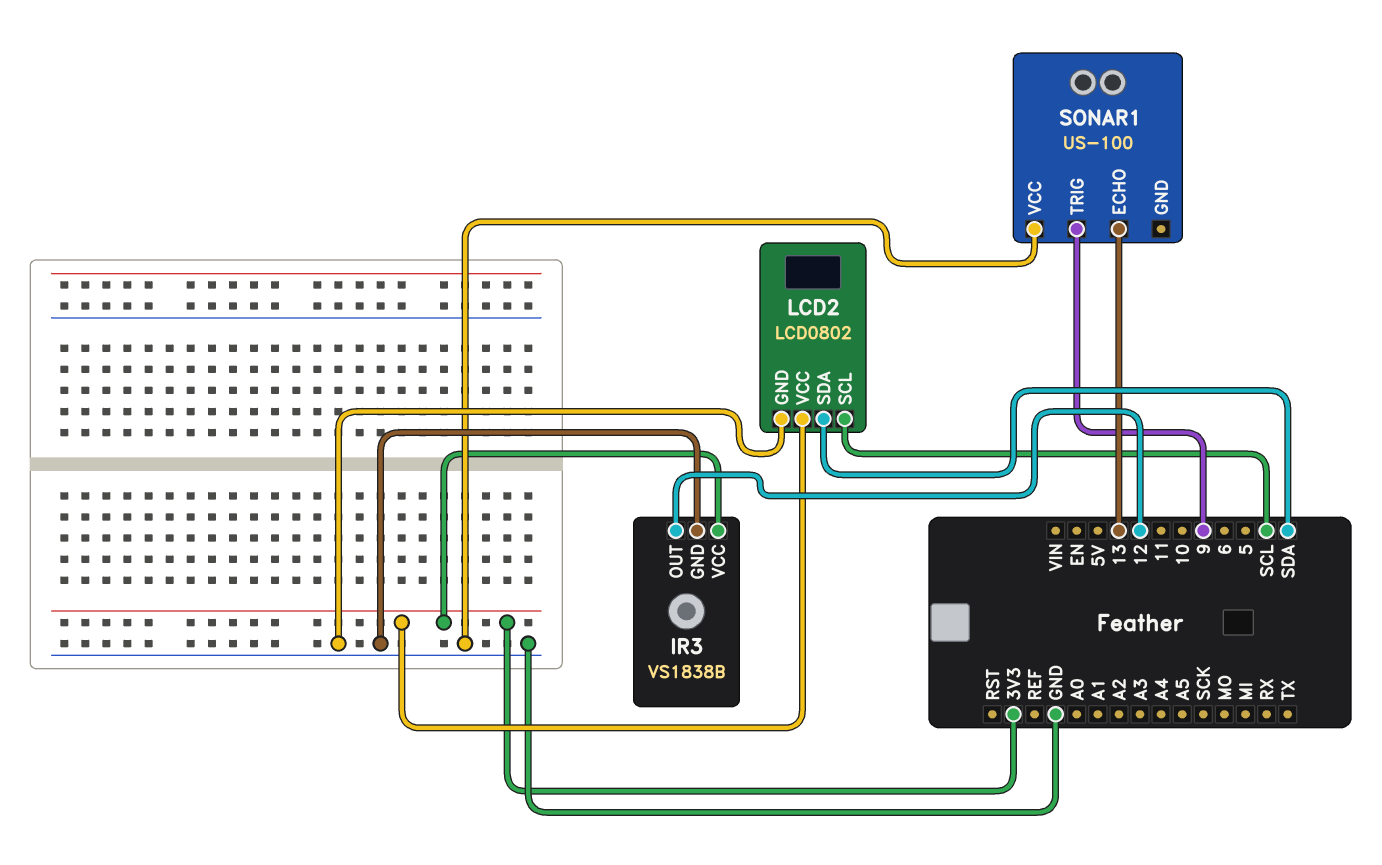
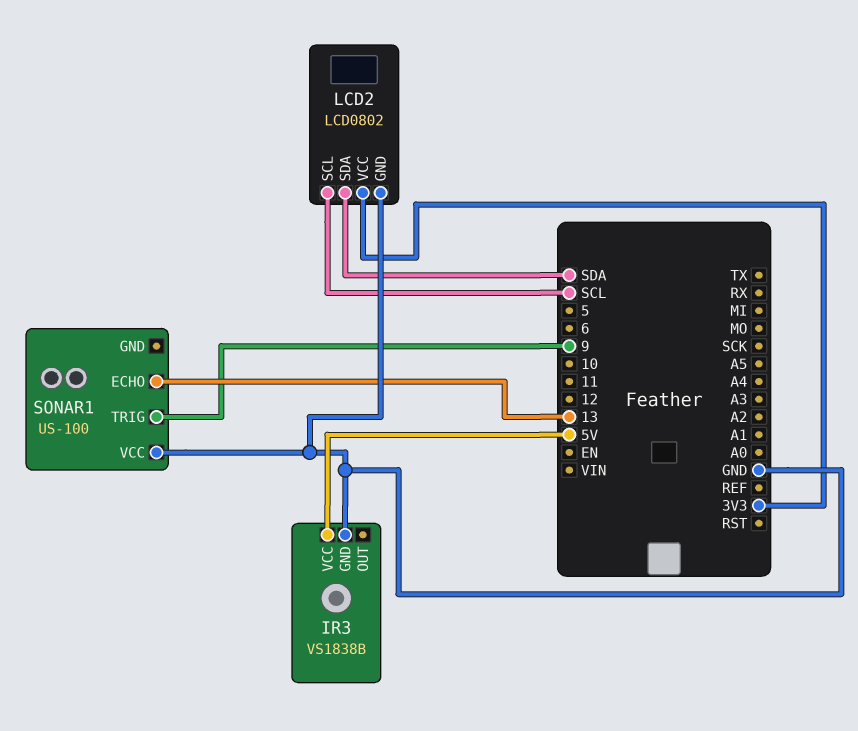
IR3 pin OUT: 12 -> none
IR3 pin VCC: 3V3 -> 5V

